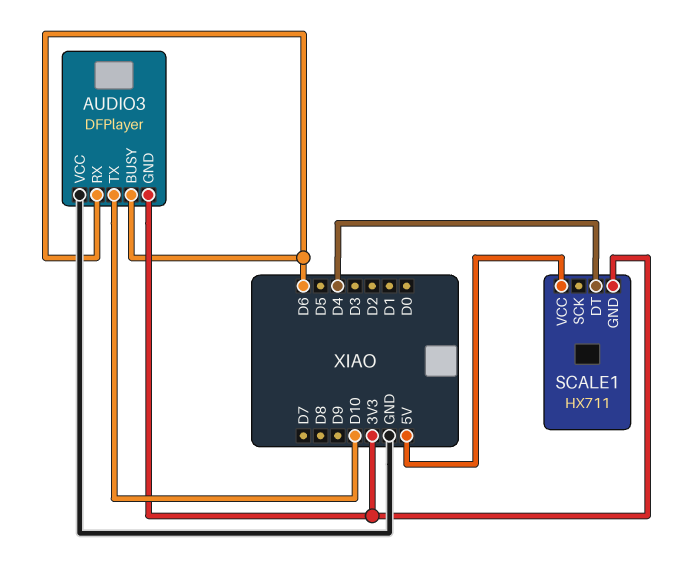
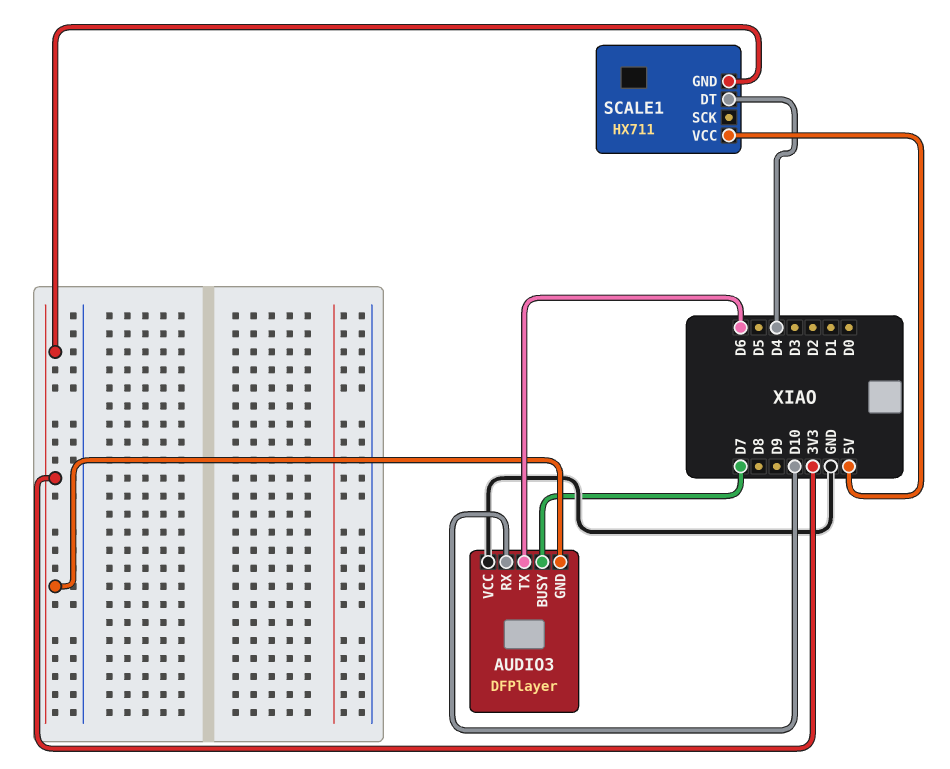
AUDIO3 pin BUSY: D6 -> D7
AUDIO3 pin RX: D6 -> D10
AUDIO3 pin TX: D10 -> D6

